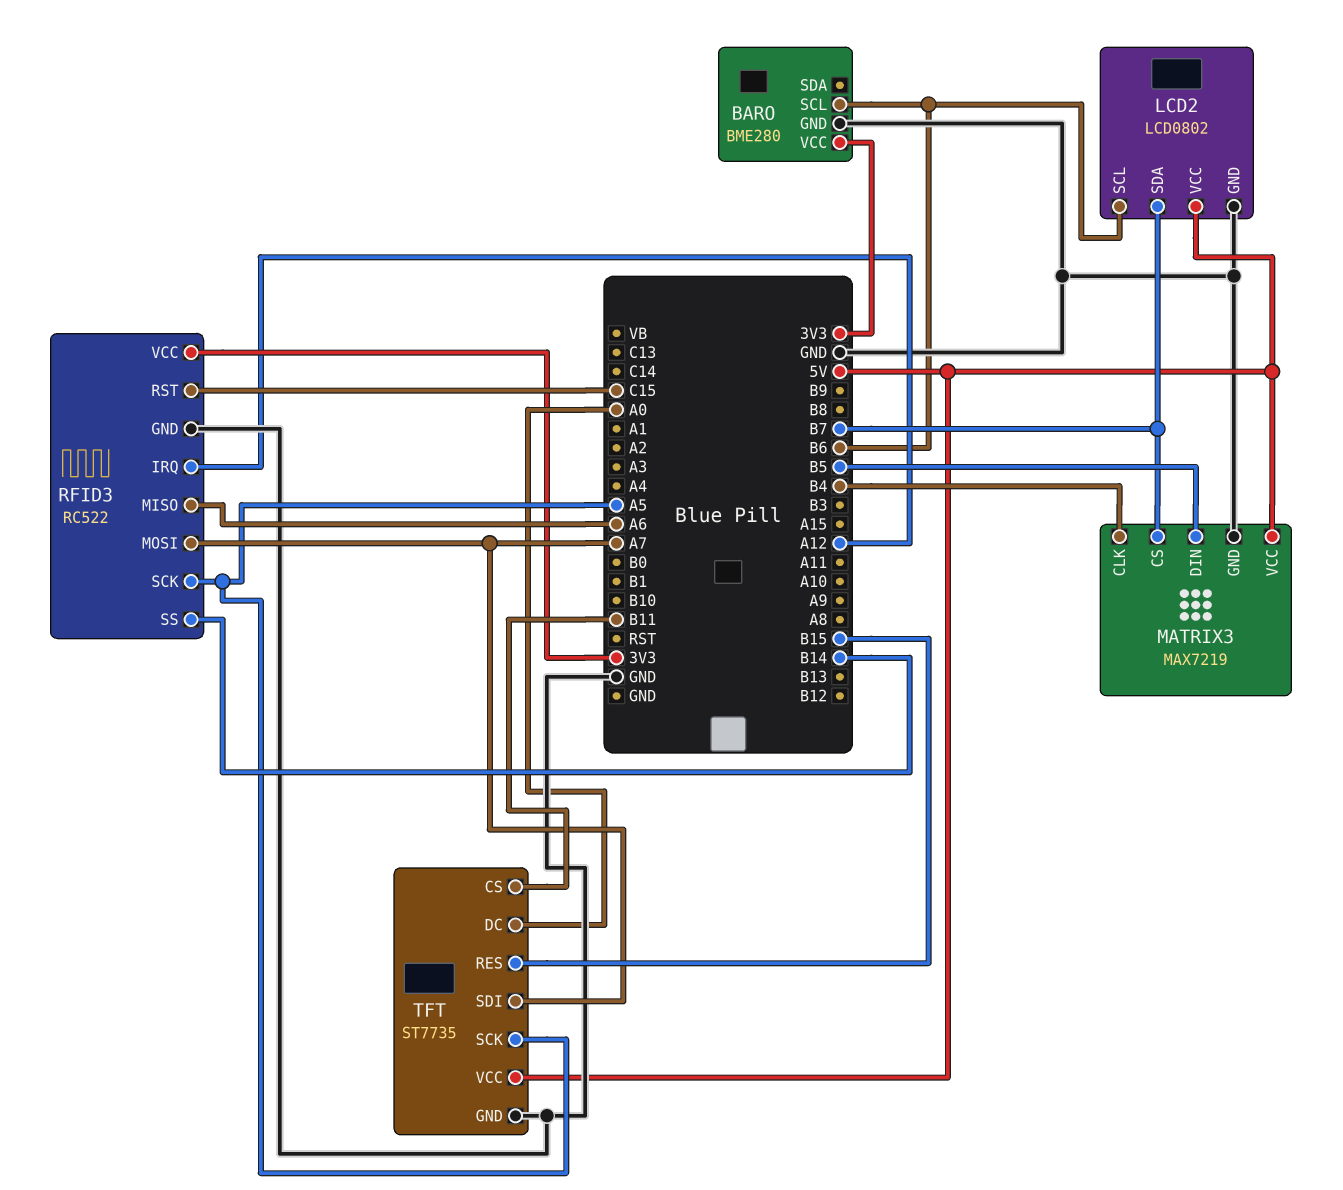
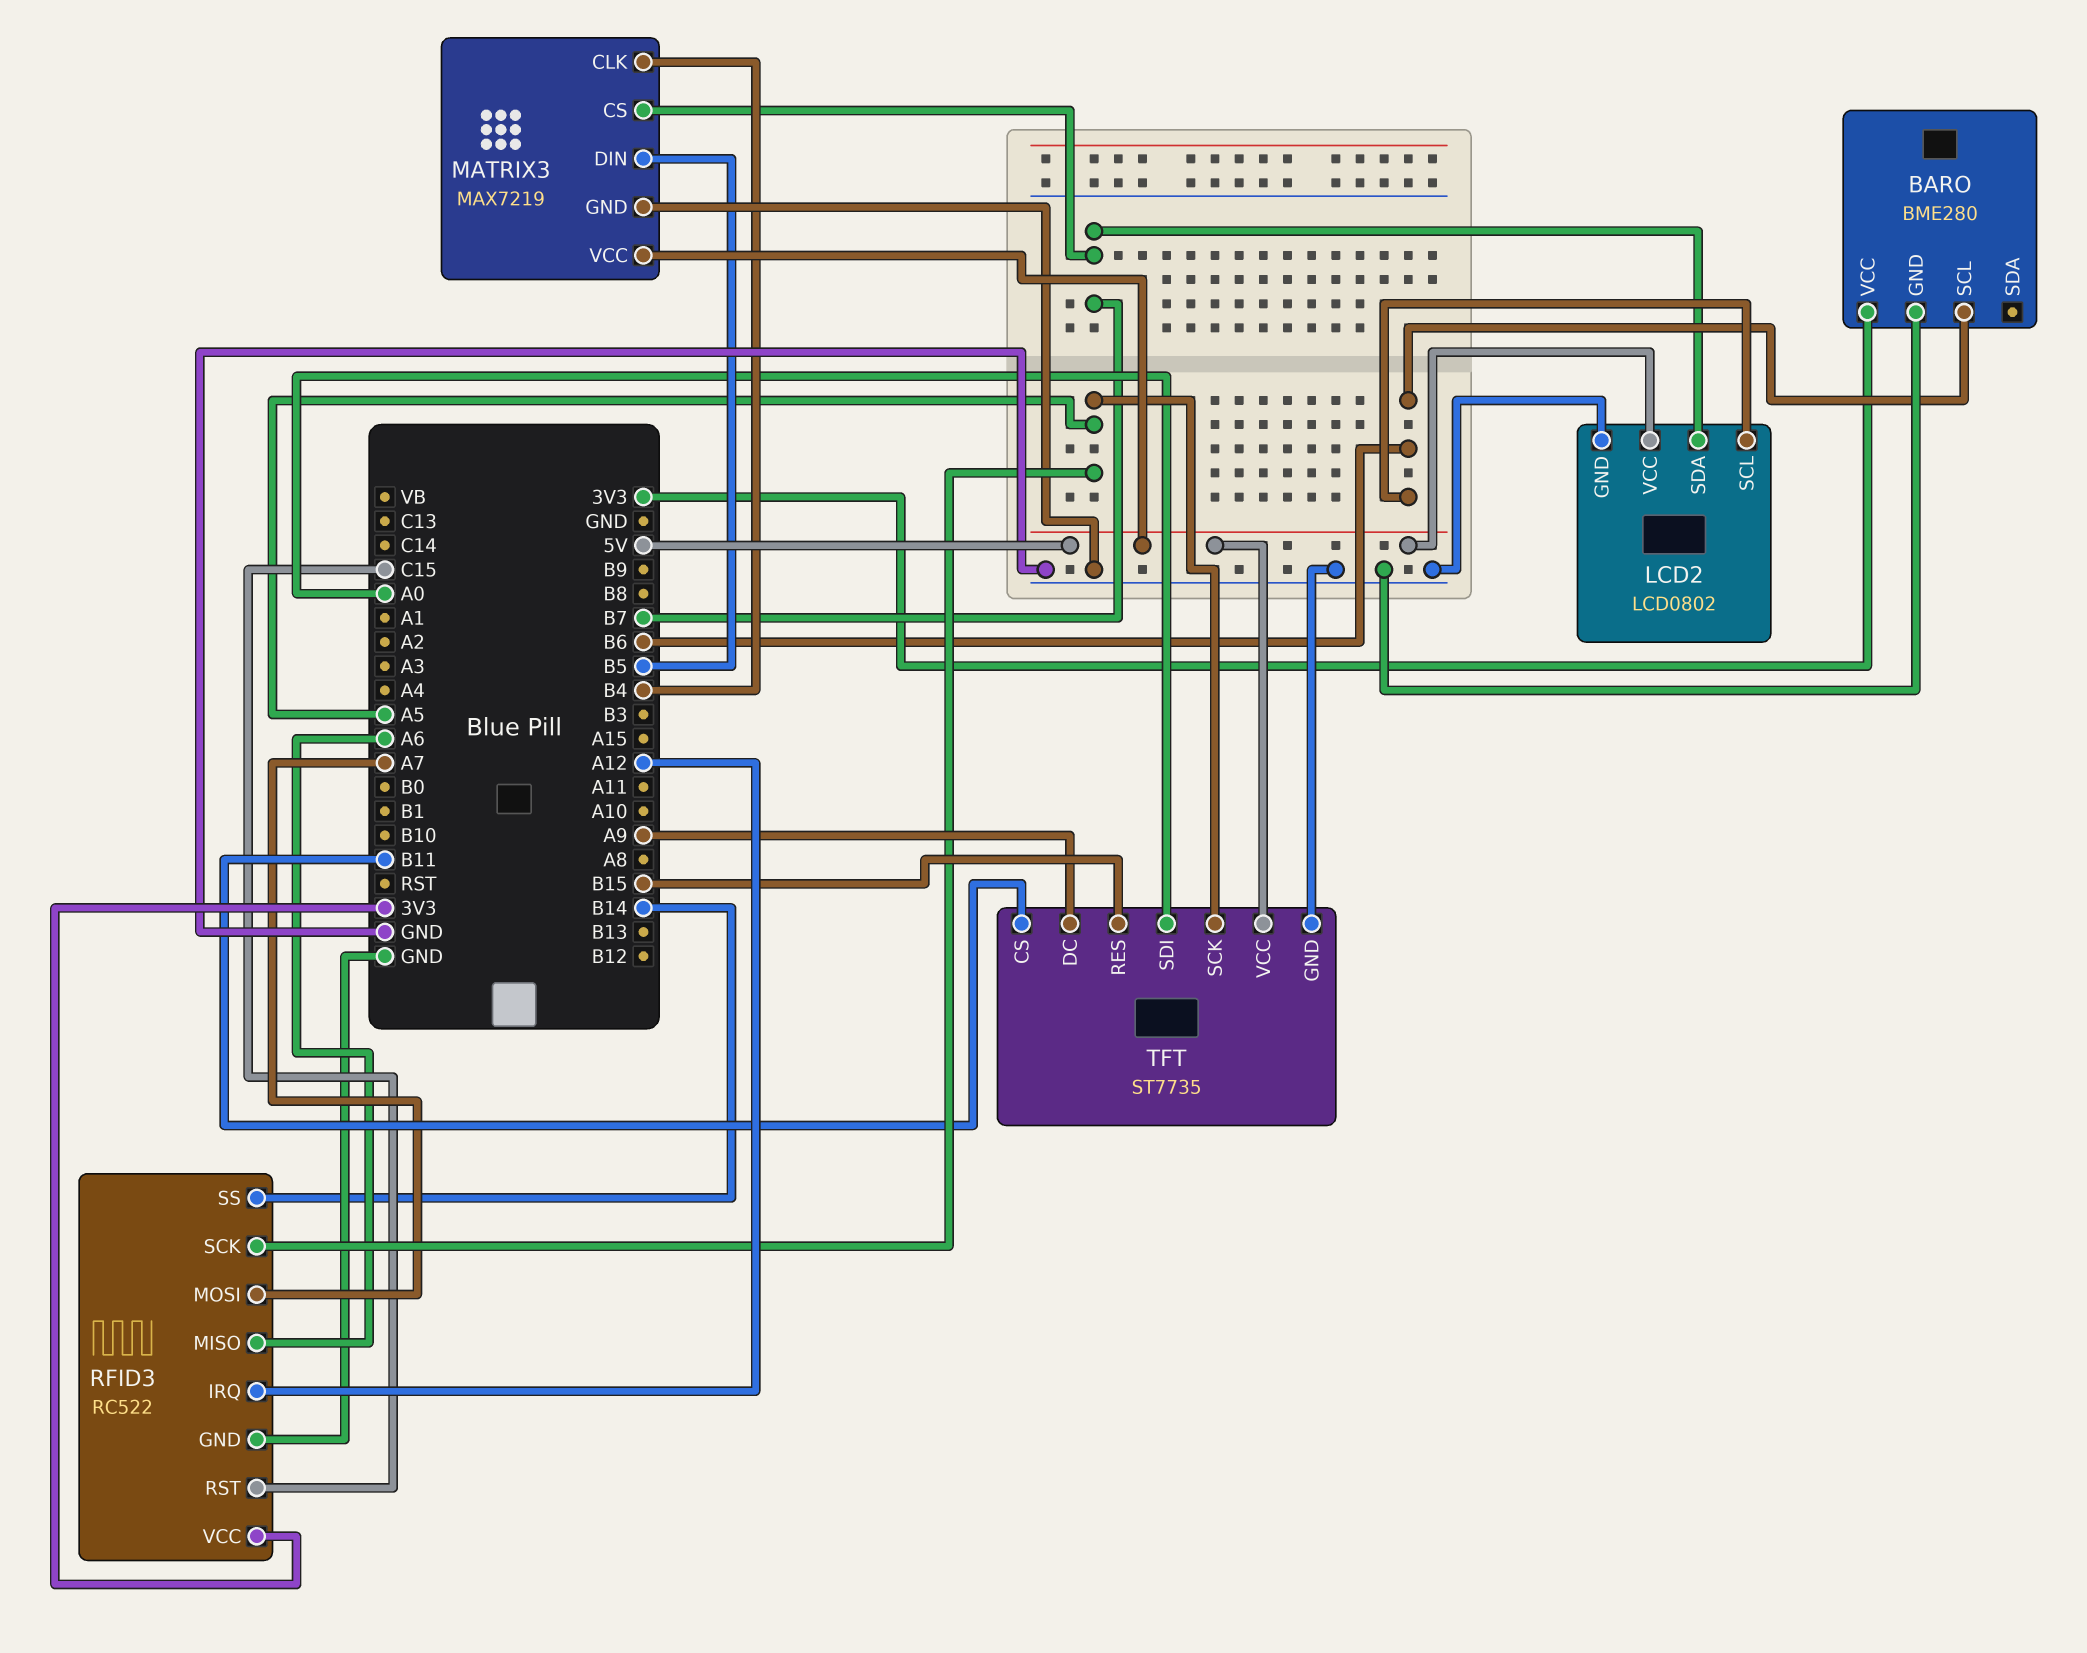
TFT pin DC: A0 -> A9
TFT pin SDI: A7 -> A0

